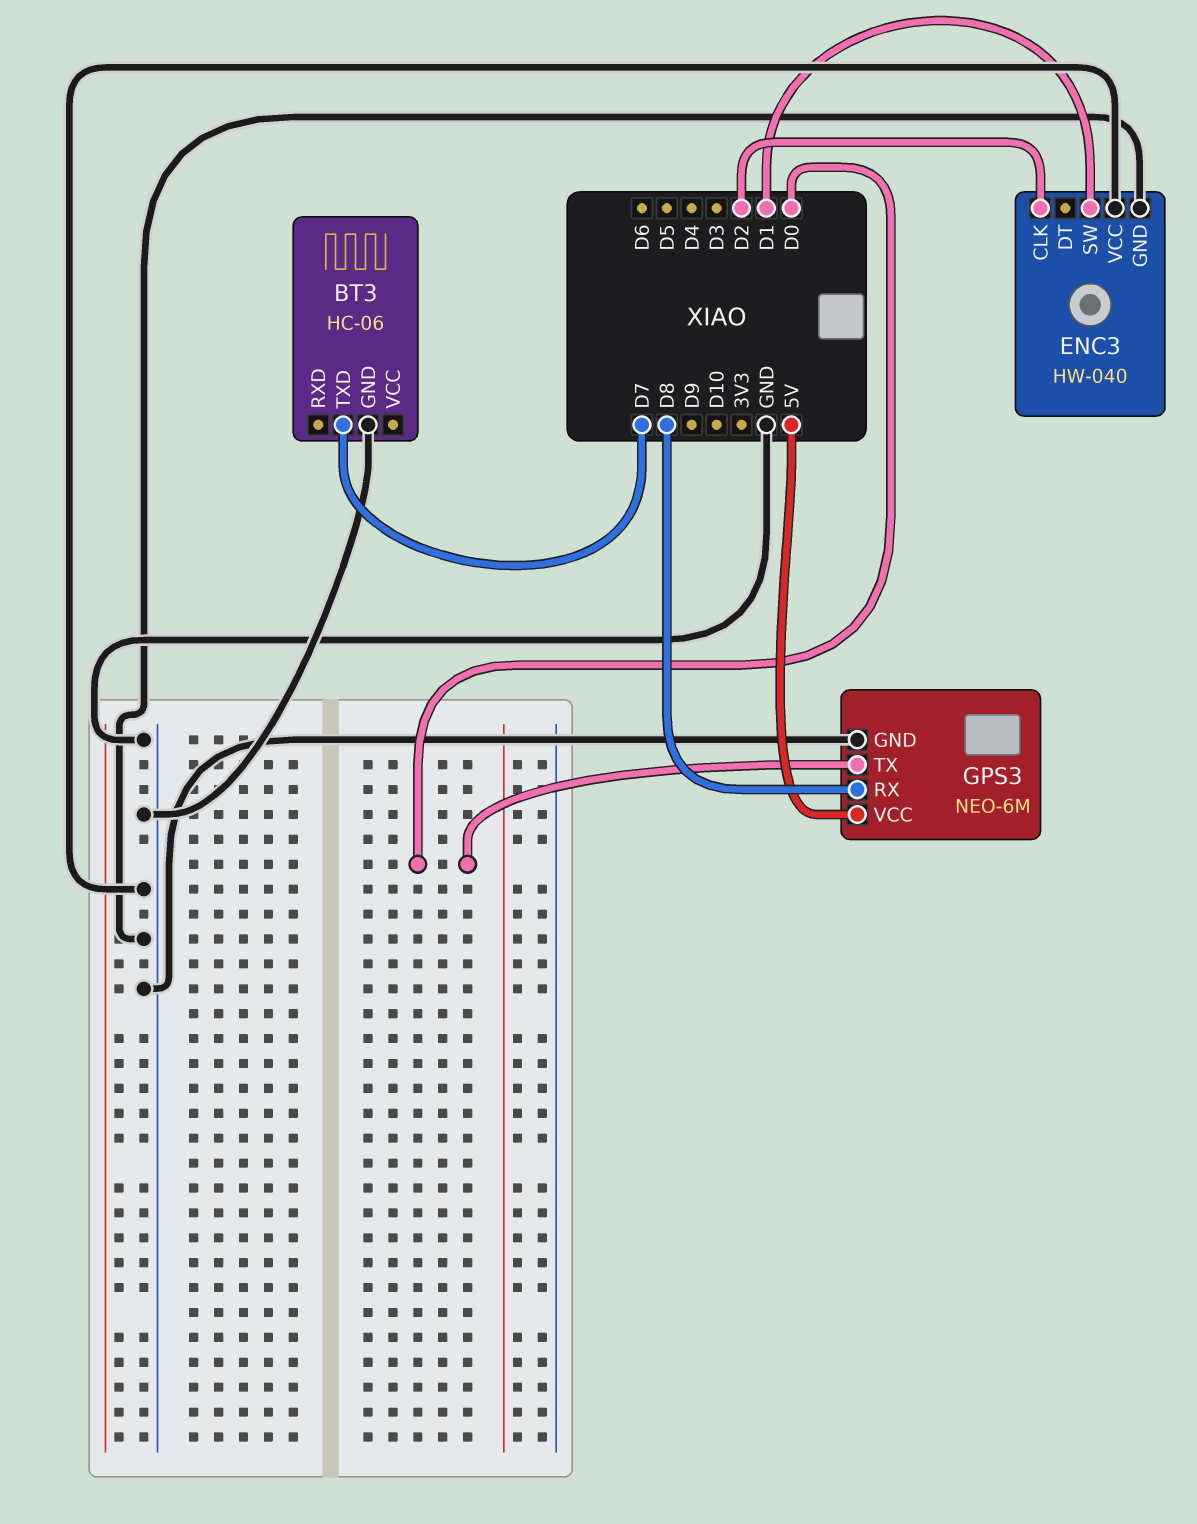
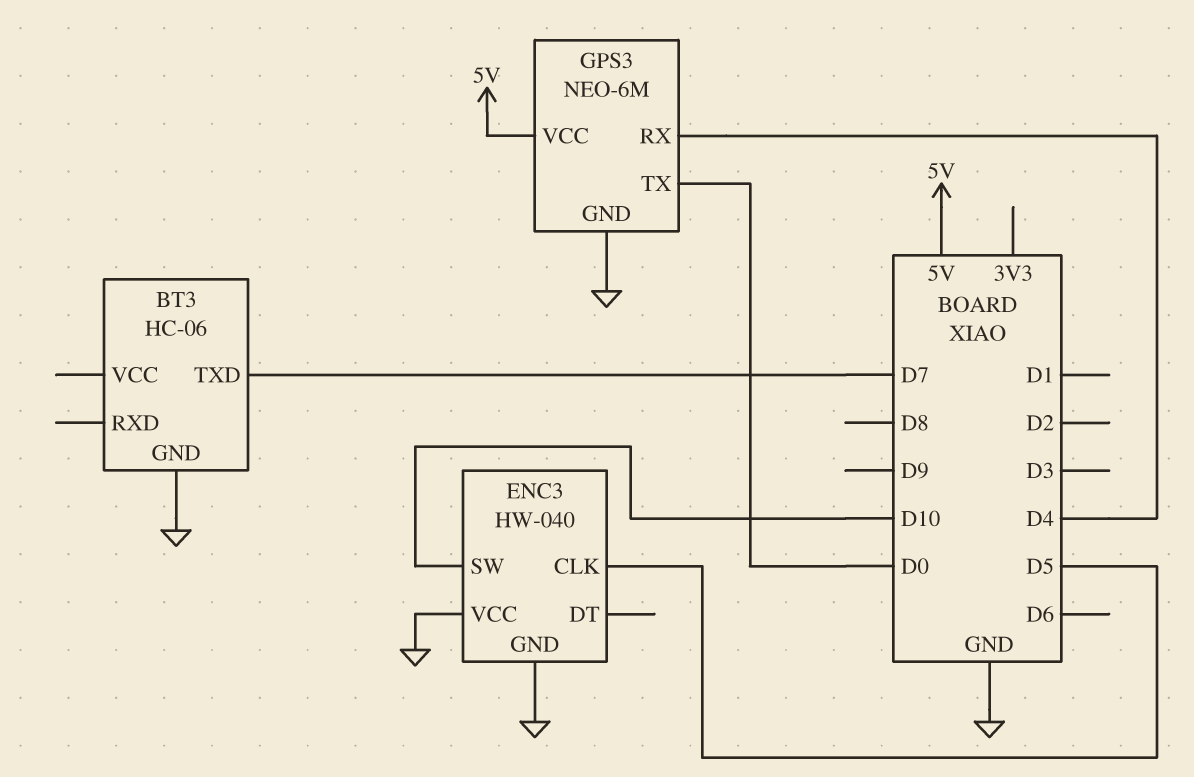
ENC3 pin CLK: D2 -> D5
ENC3 pin SW: D1 -> D10
GPS3 pin RX: D8 -> D4

